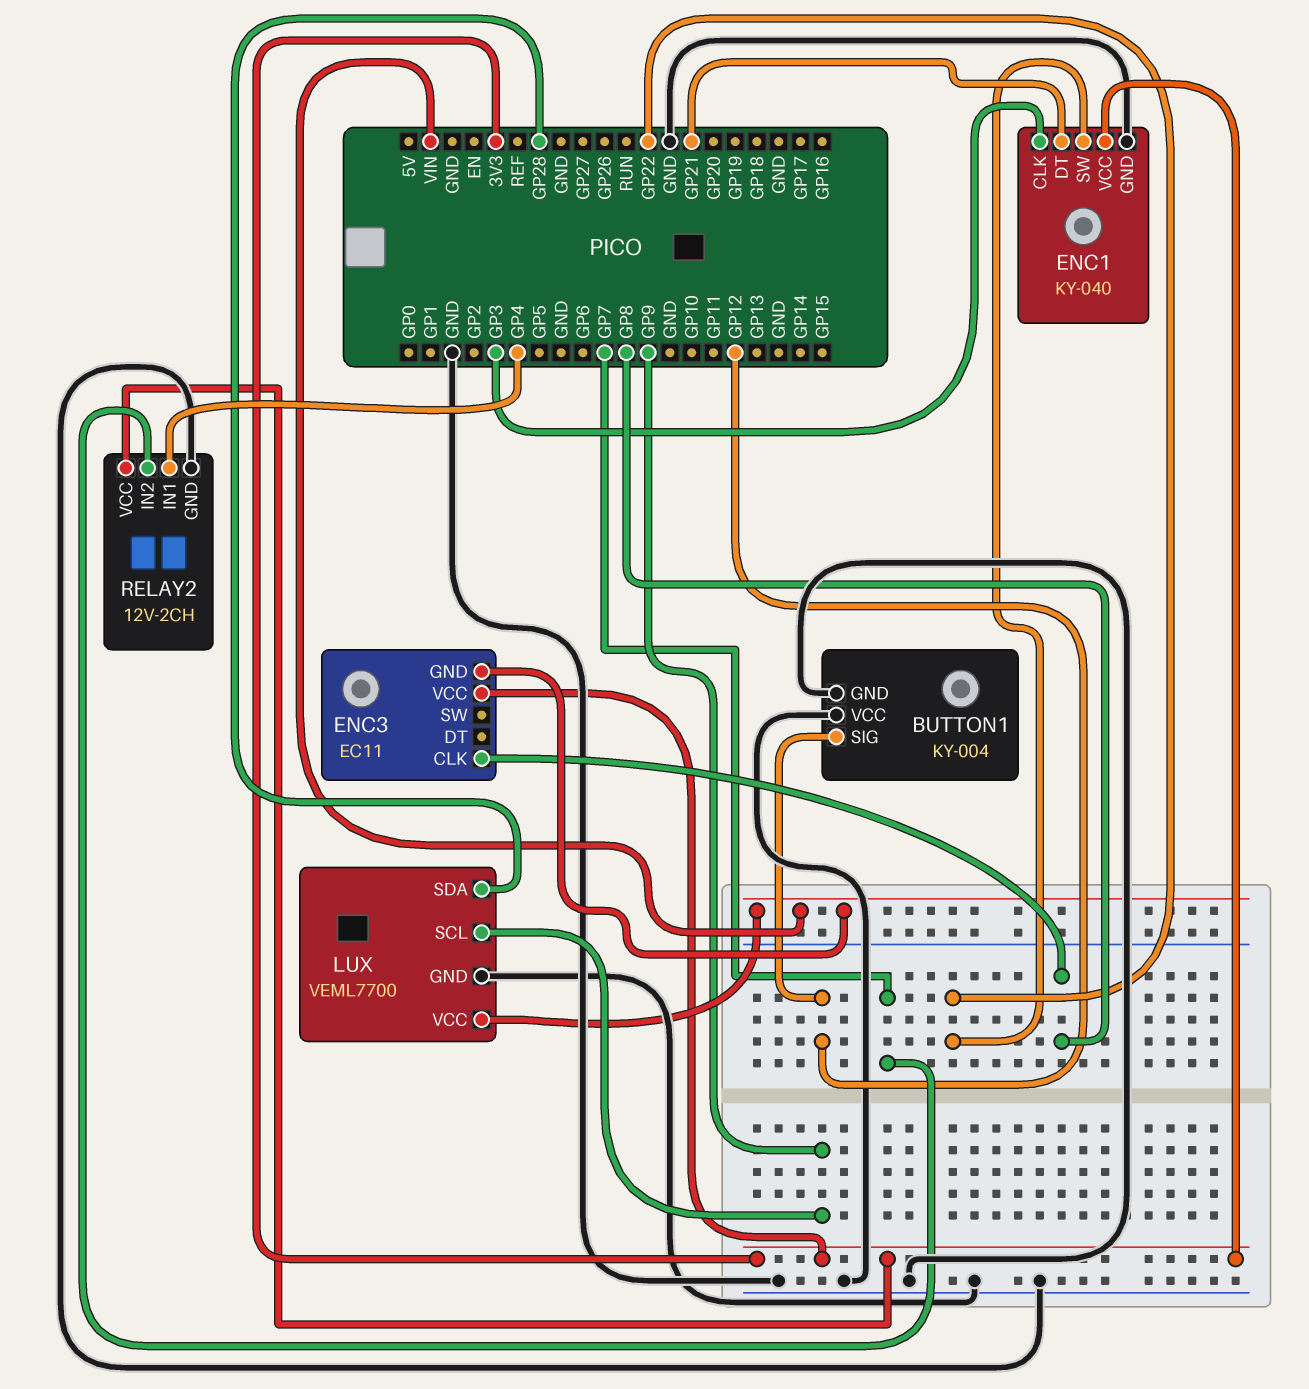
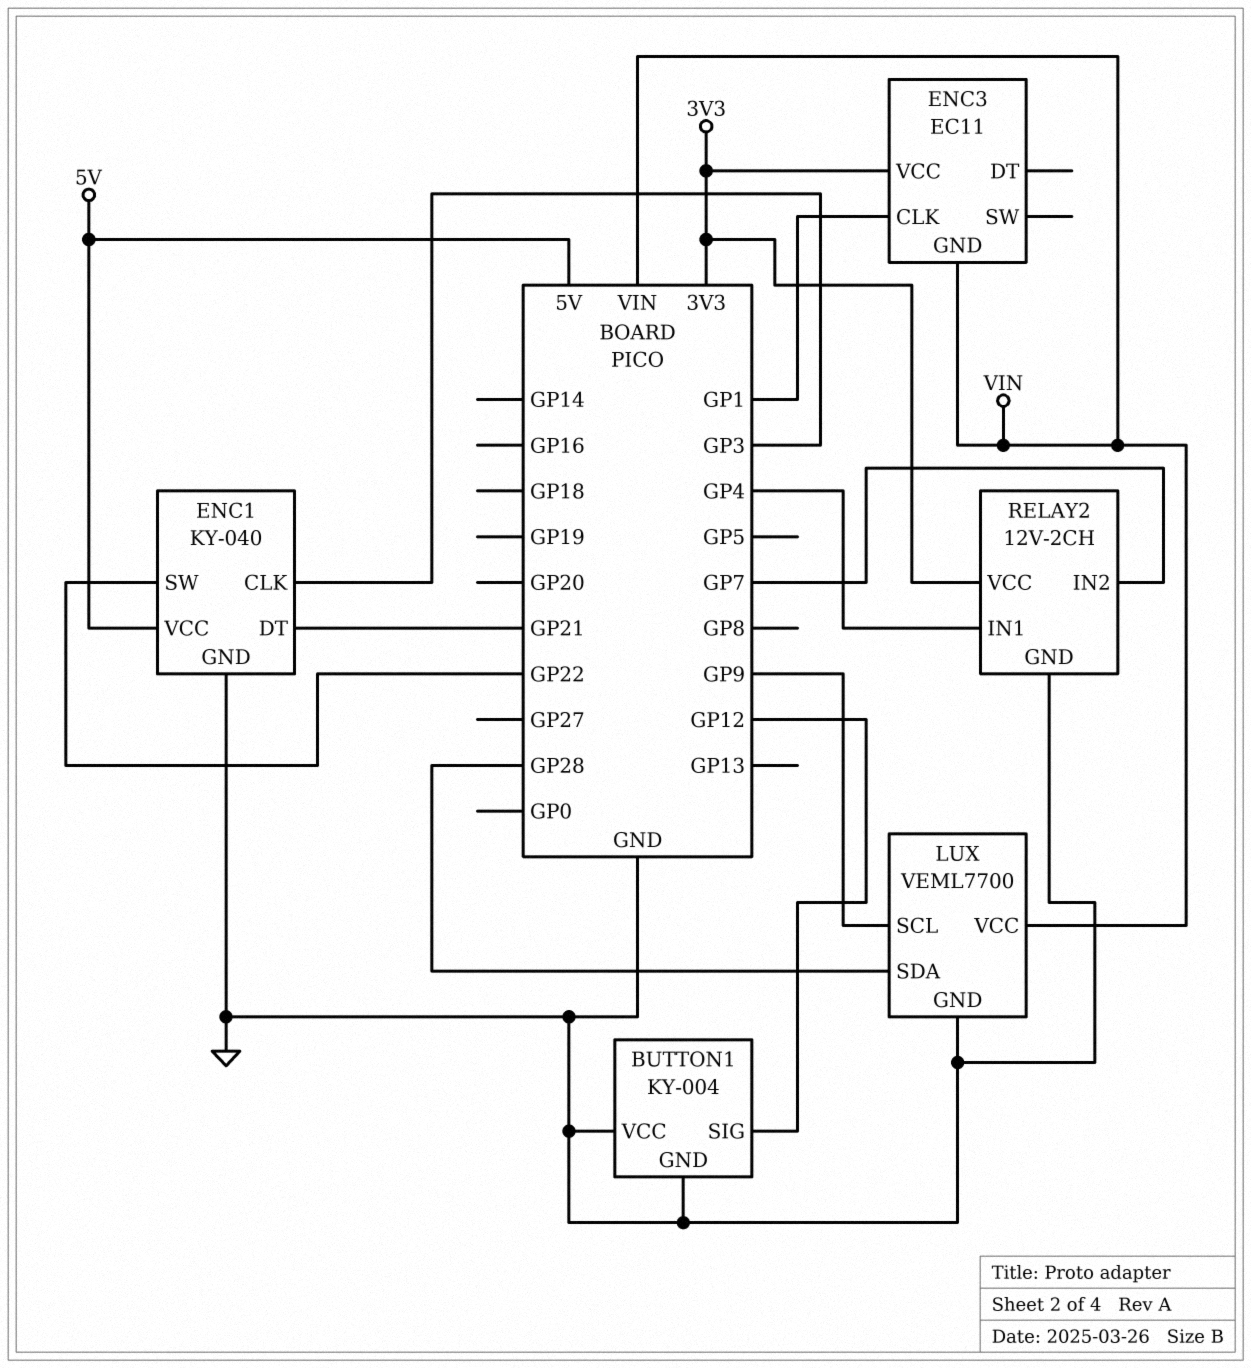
ENC1 pin VCC: 3V3 -> 5V
ENC3 pin CLK: GP8 -> GP1

